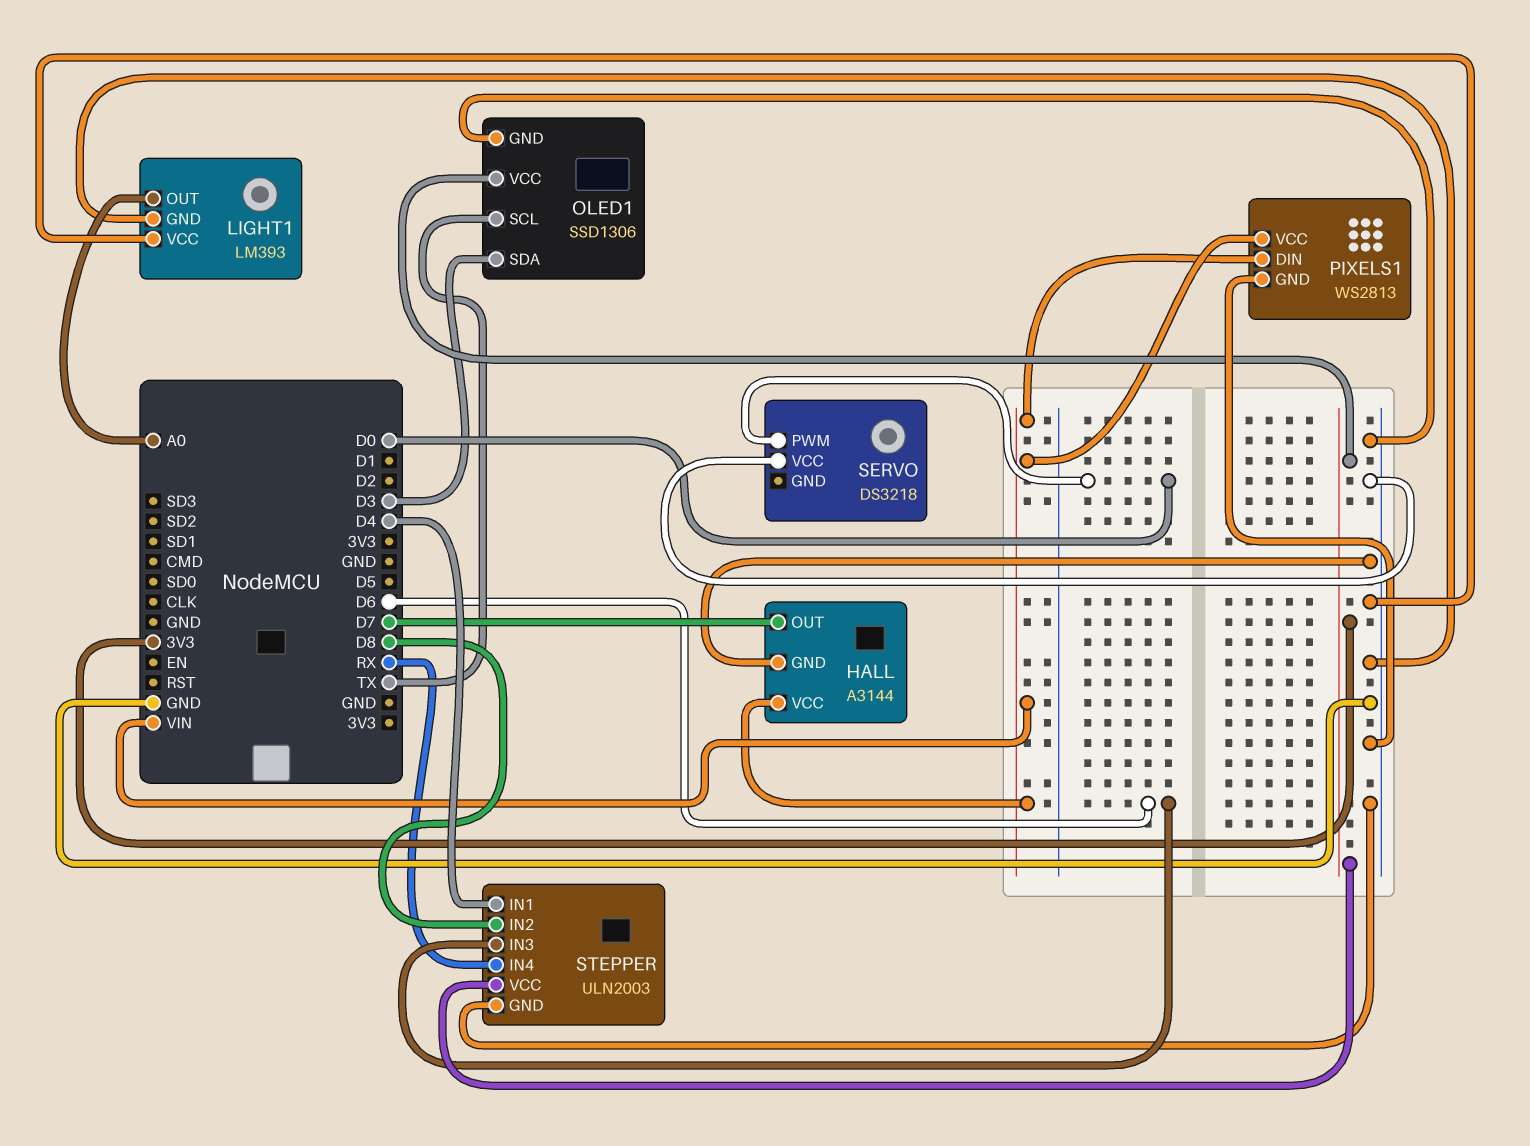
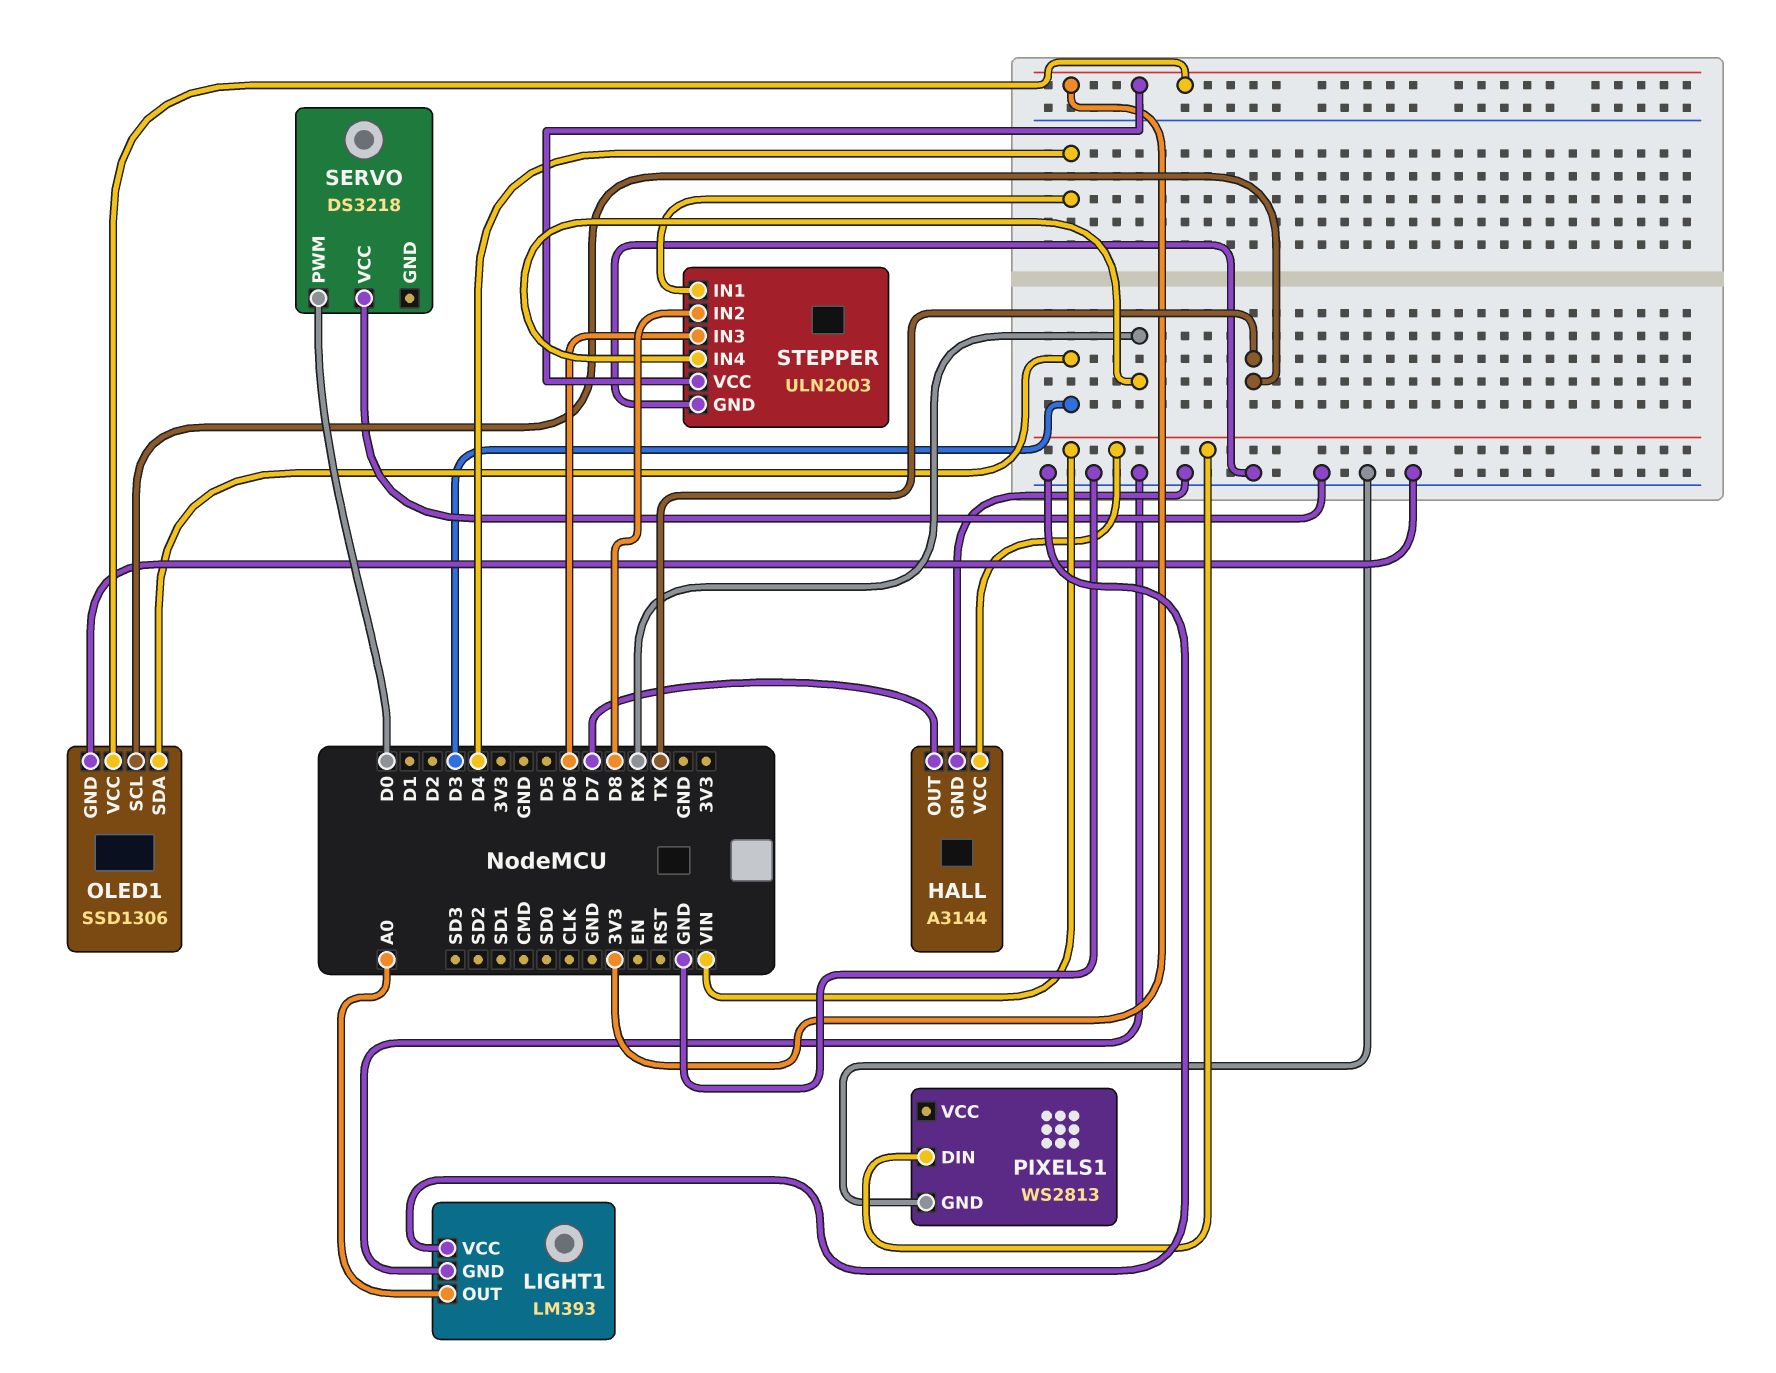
PIXELS1 pin VCC: VIN -> none

